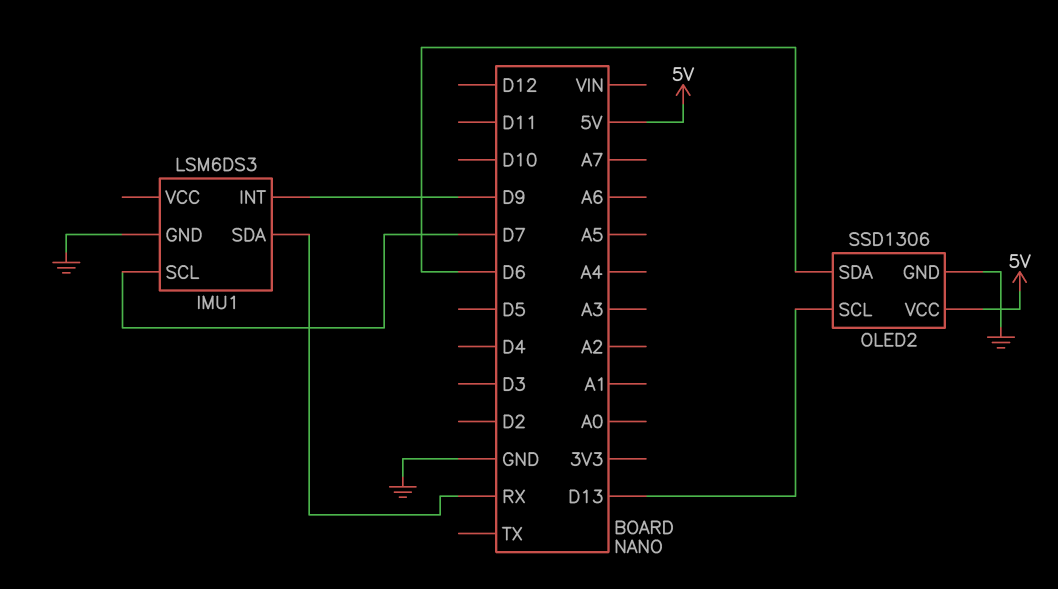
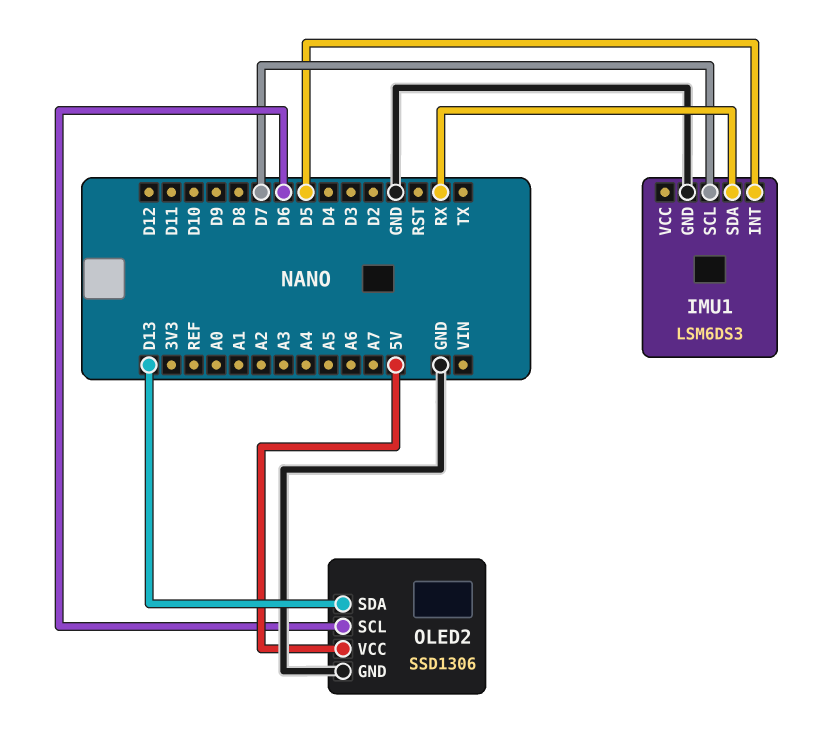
IMU1 pin INT: D9 -> D5
OLED2 pin SCL: D13 -> D6
OLED2 pin SDA: D6 -> D13

